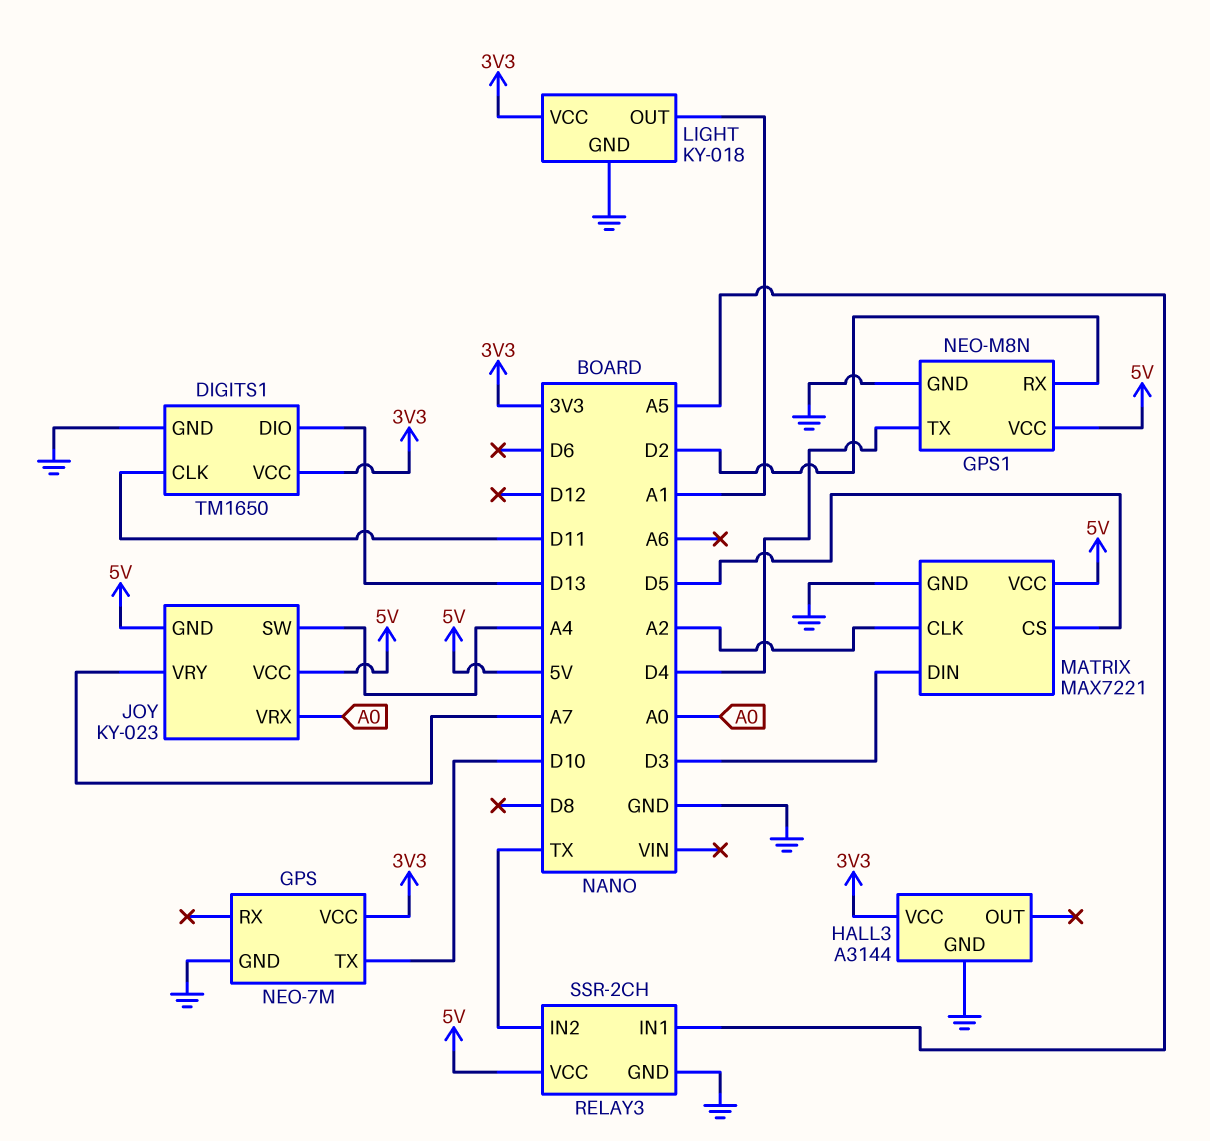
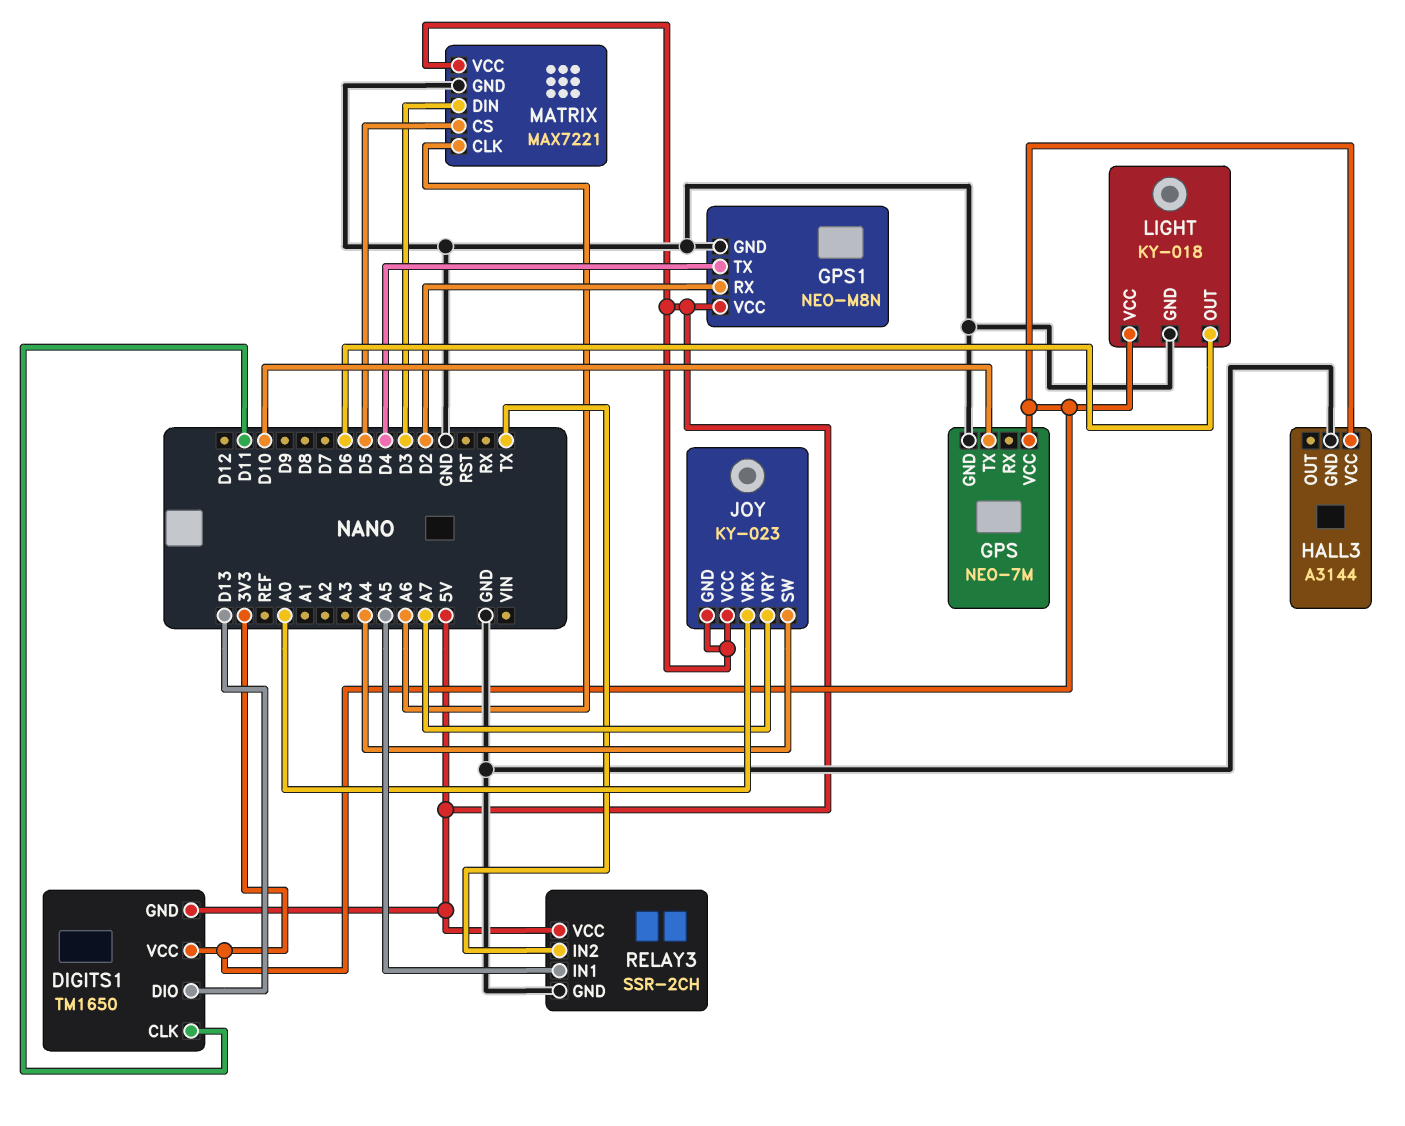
DIGITS1 pin GND: GND -> 5V
LIGHT pin OUT: A1 -> D6
MATRIX pin CLK: A2 -> A6

